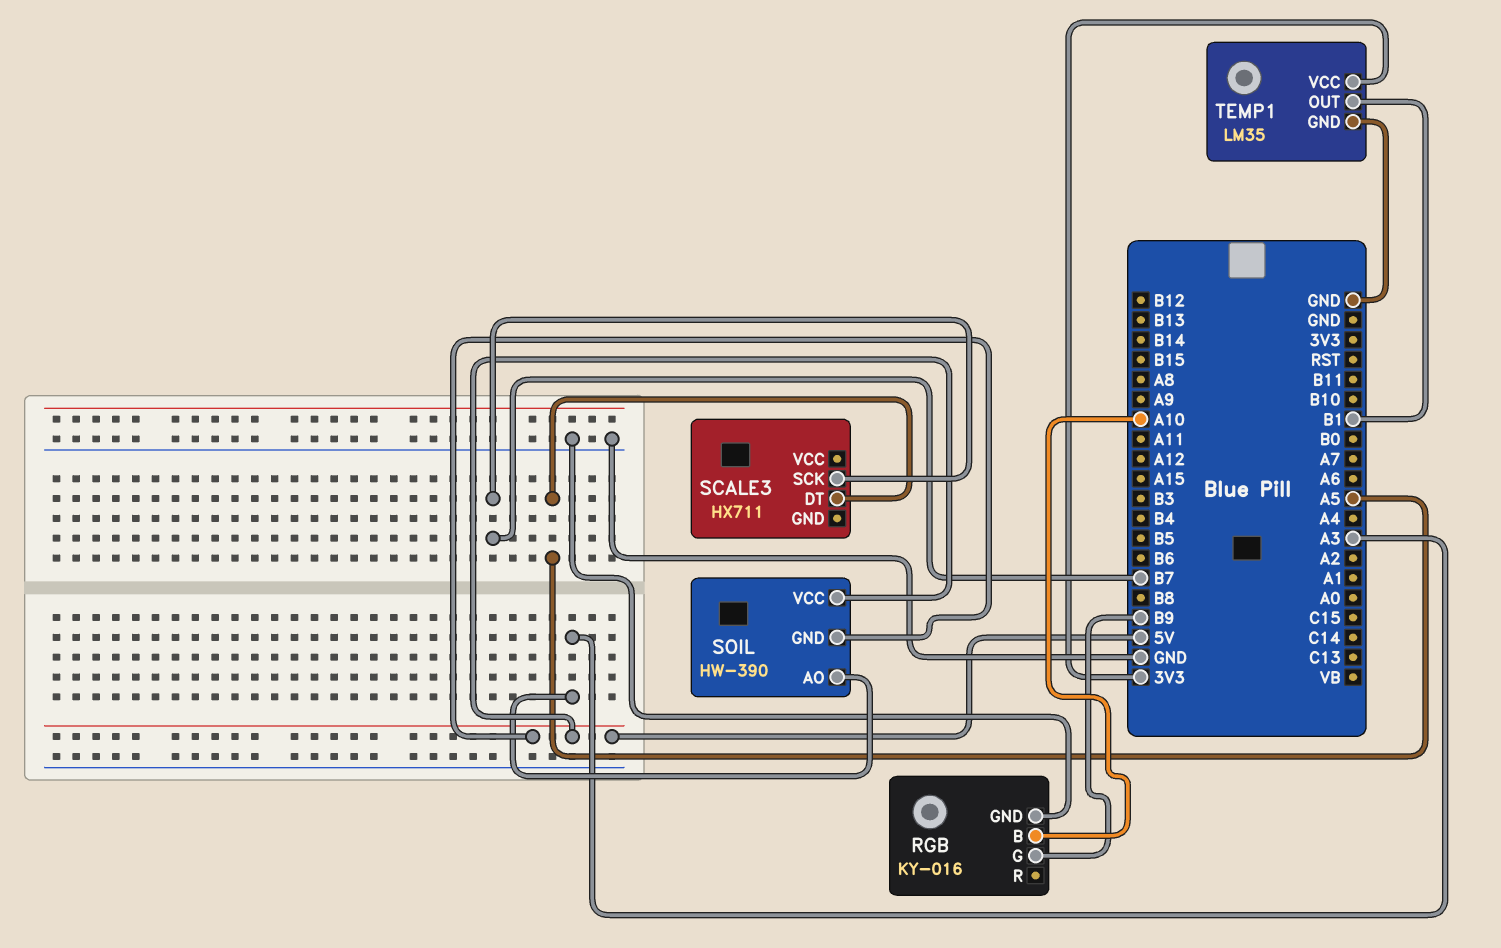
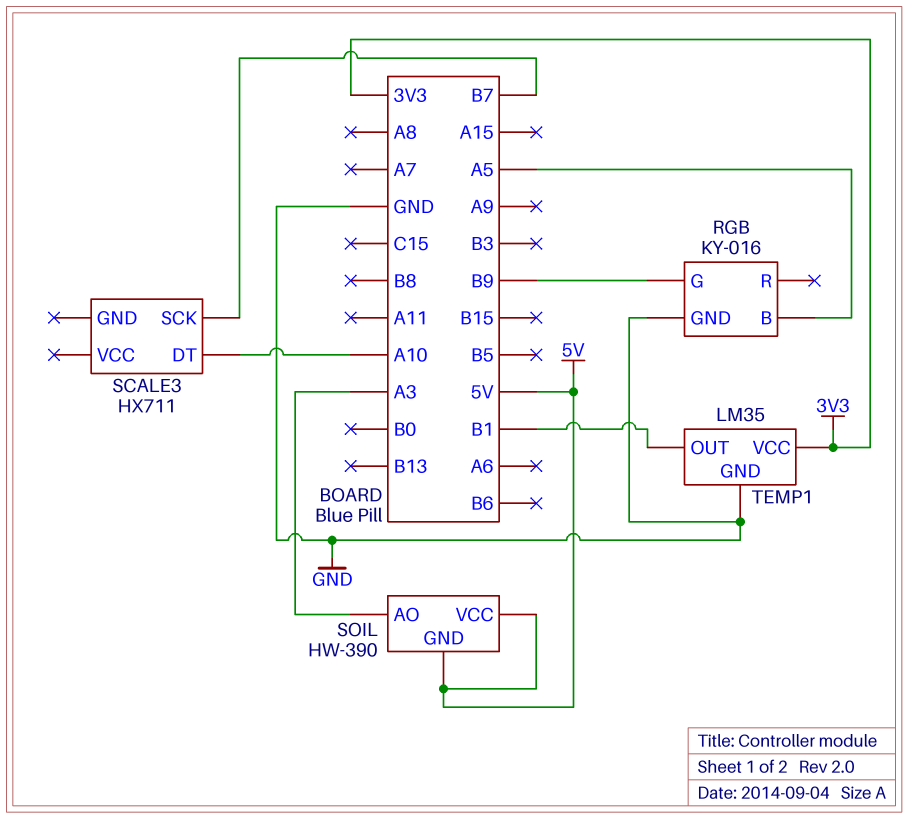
RGB pin B: A10 -> A5
SCALE3 pin DT: A5 -> A10

